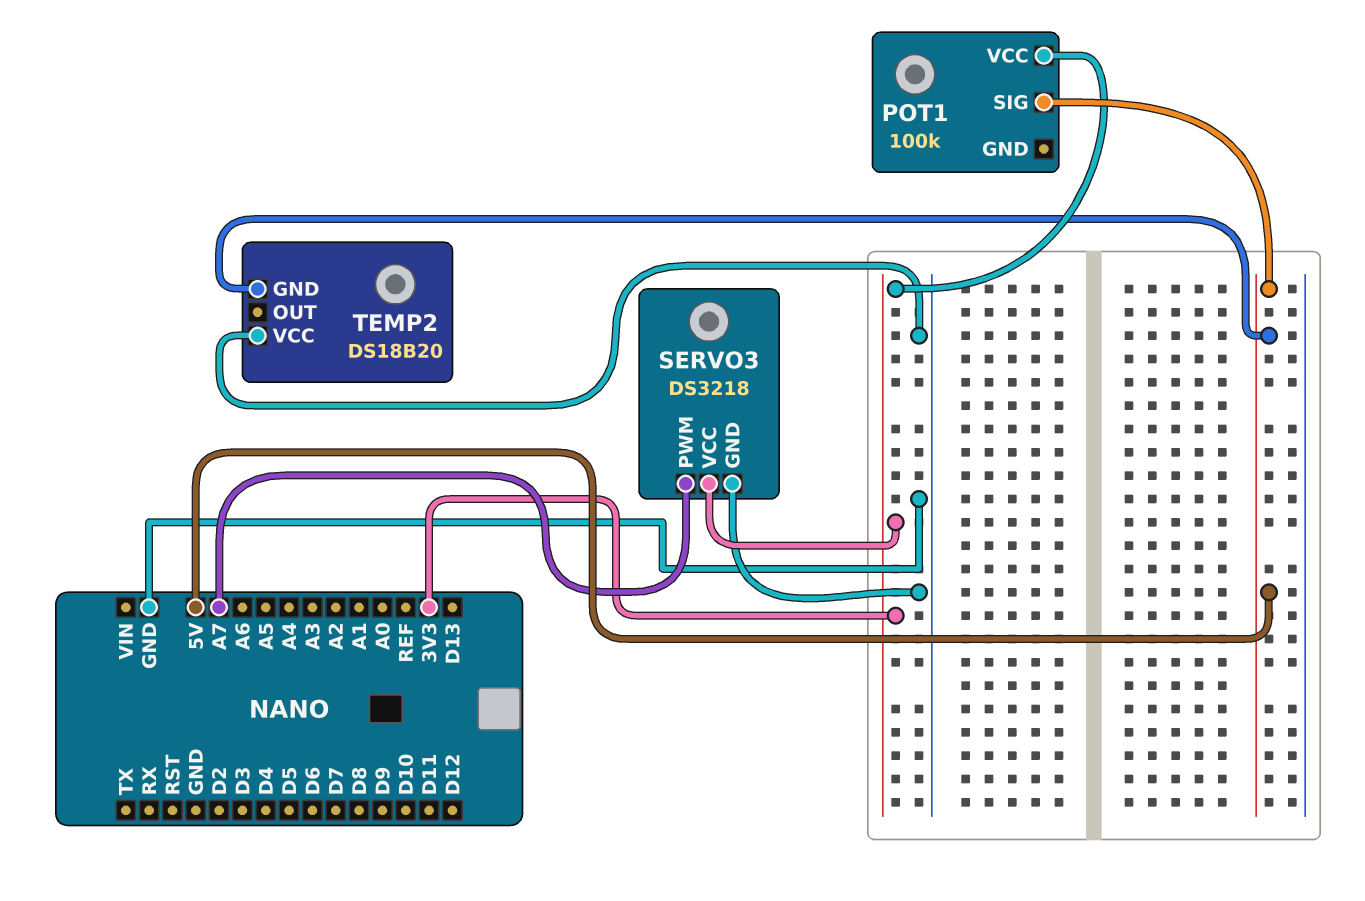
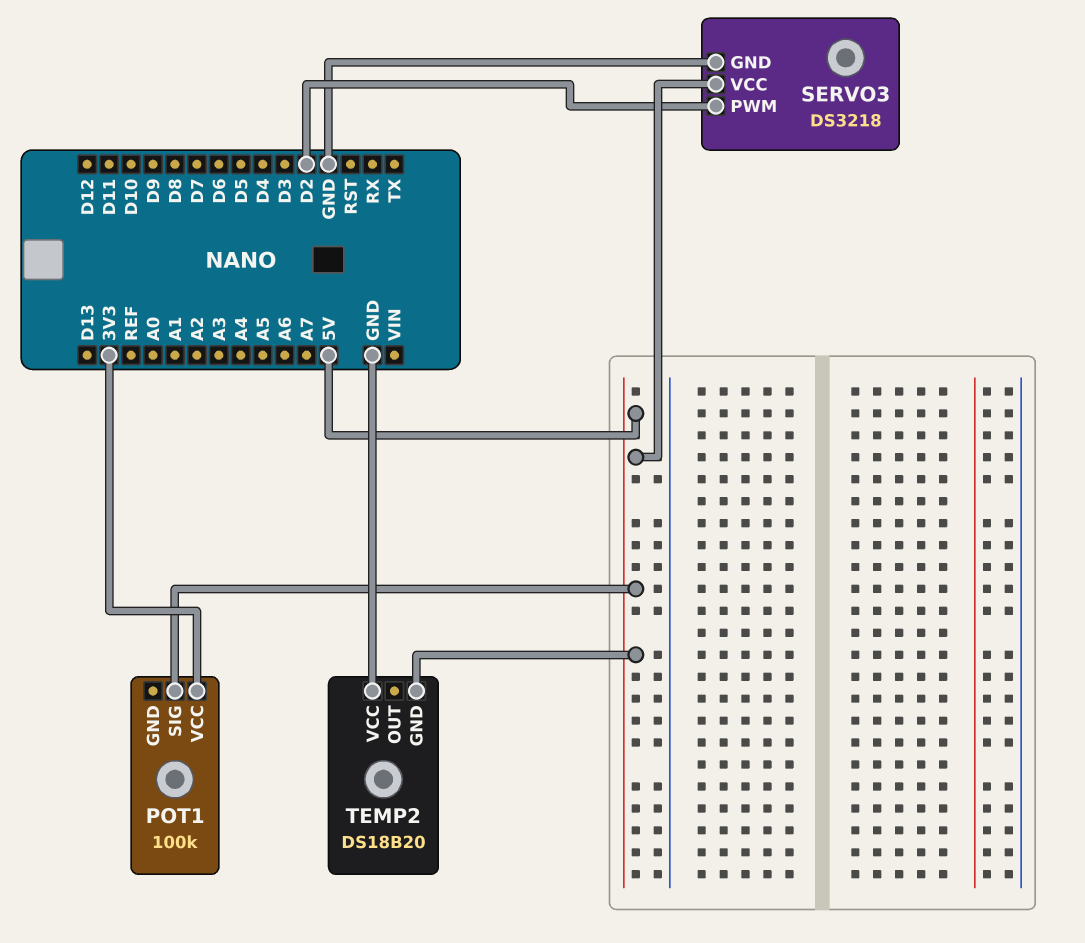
SERVO3 pin PWM: A7 -> D2
SERVO3 pin VCC: 3V3 -> 5V

